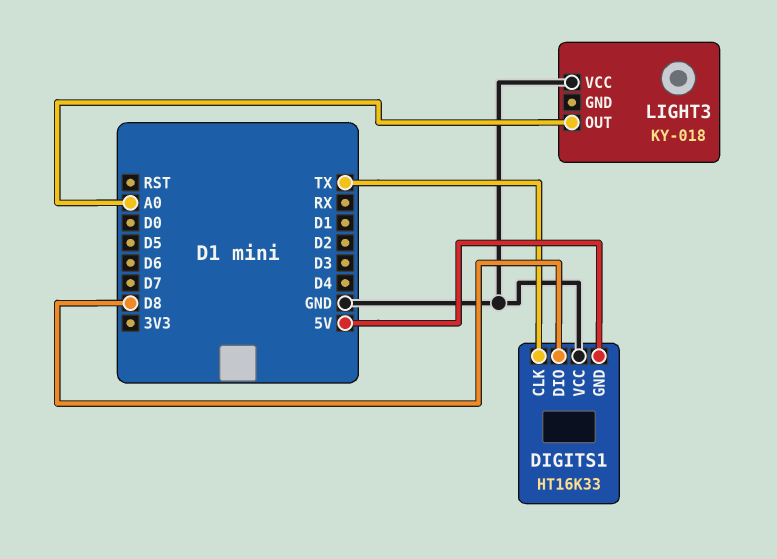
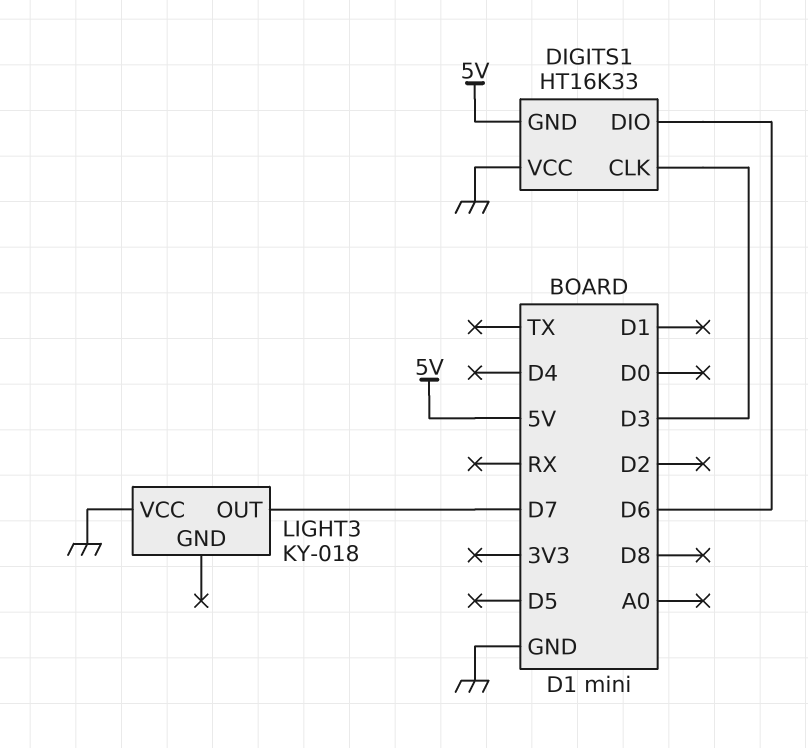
DIGITS1 pin CLK: TX -> D3
DIGITS1 pin DIO: D8 -> D6
LIGHT3 pin OUT: A0 -> D7

